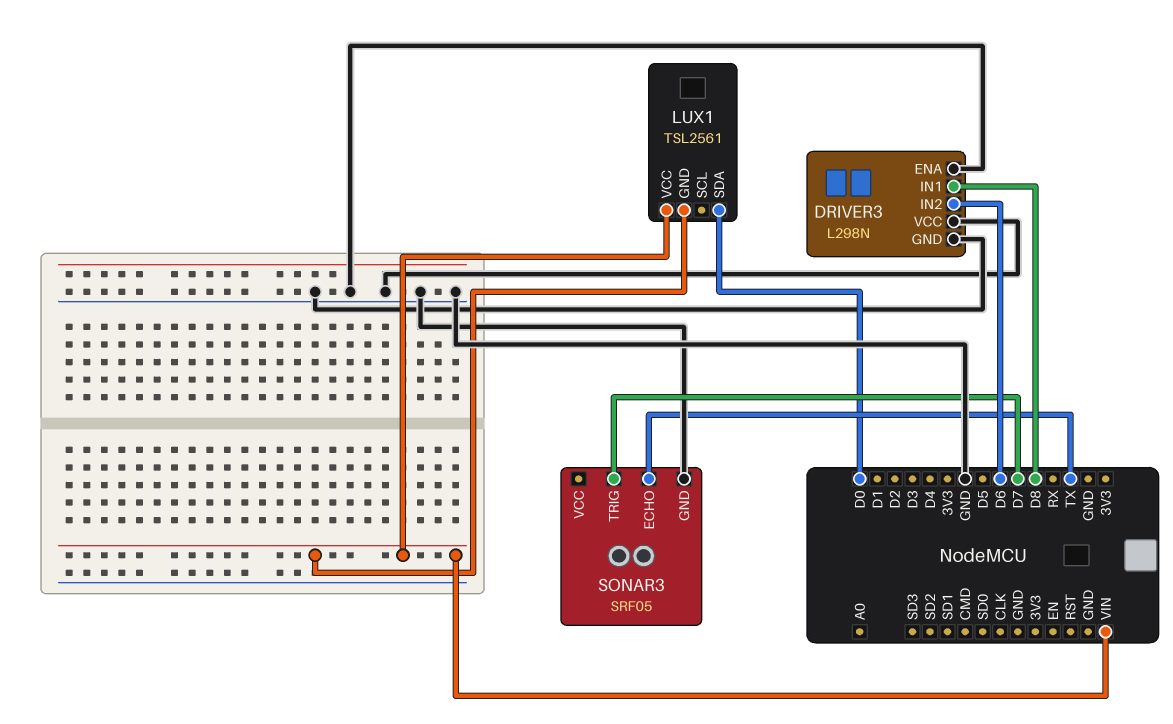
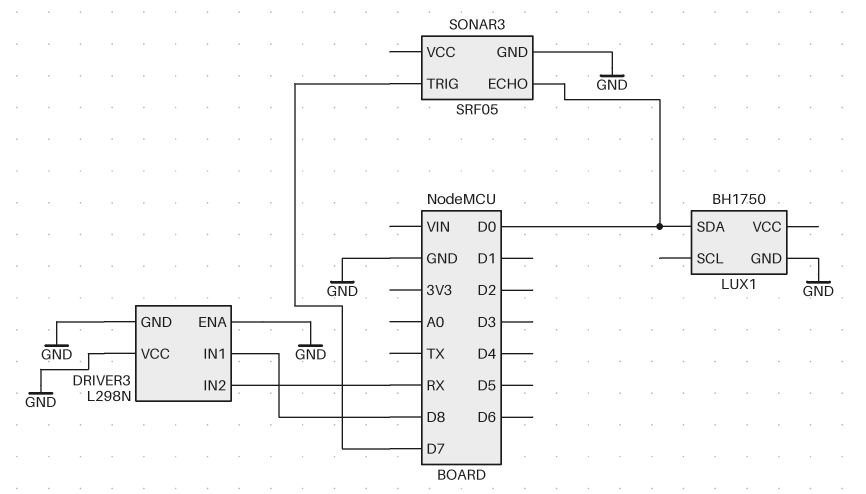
DRIVER3 pin IN2: D6 -> RX
LUX1: TSL2561 -> BH1750
LUX1 pin GND: VIN -> GND
LUX1 pin VCC: VIN -> none
SONAR3 pin ECHO: TX -> D0

